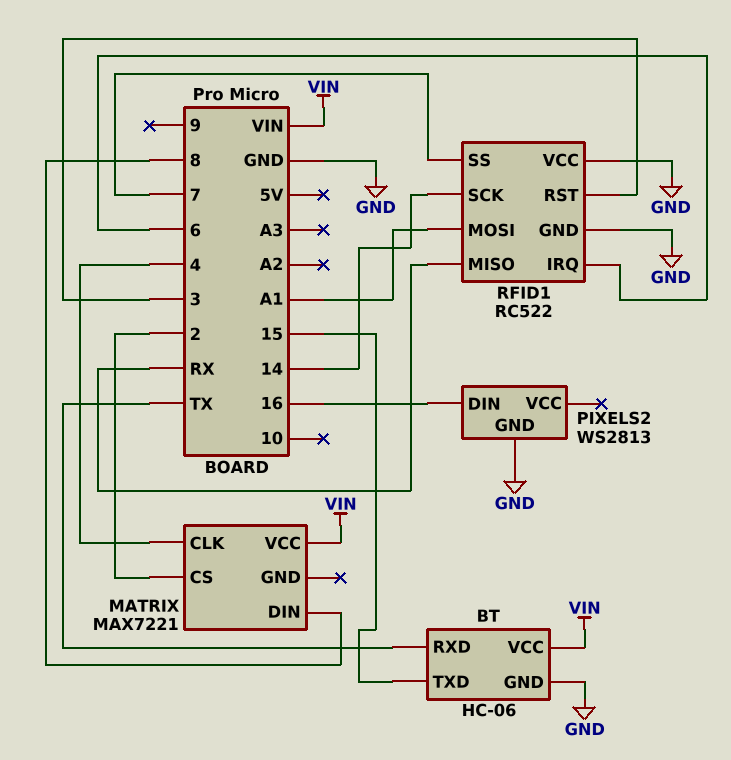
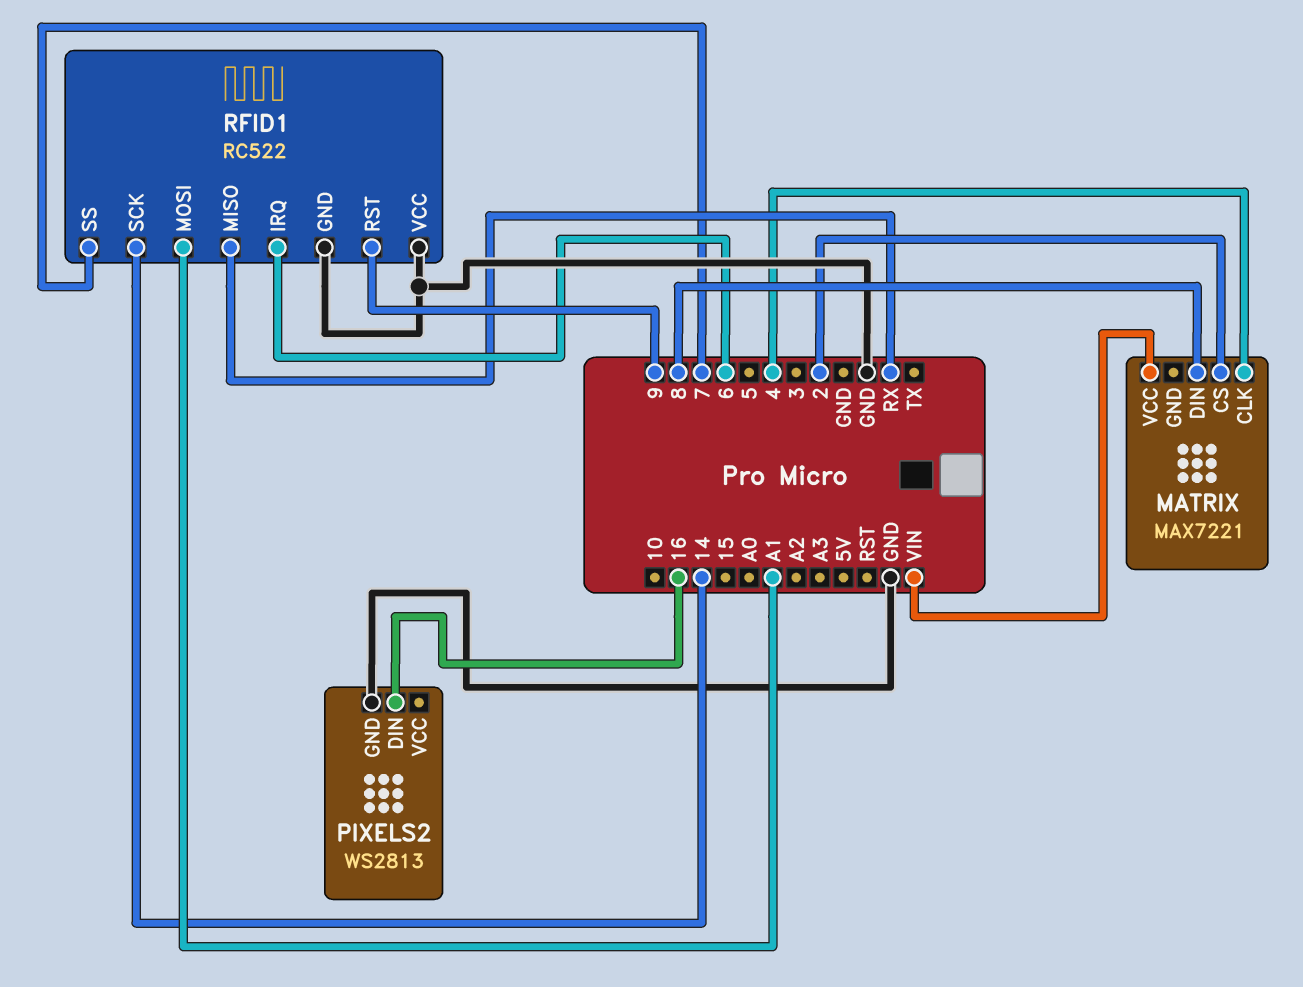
BT: HC-06 -> none
BT pin GND: GND -> none
BT pin RXD: TX -> none
BT pin TXD: 15 -> none
BT pin VCC: VIN -> none
RFID1 pin RST: 3 -> 9

